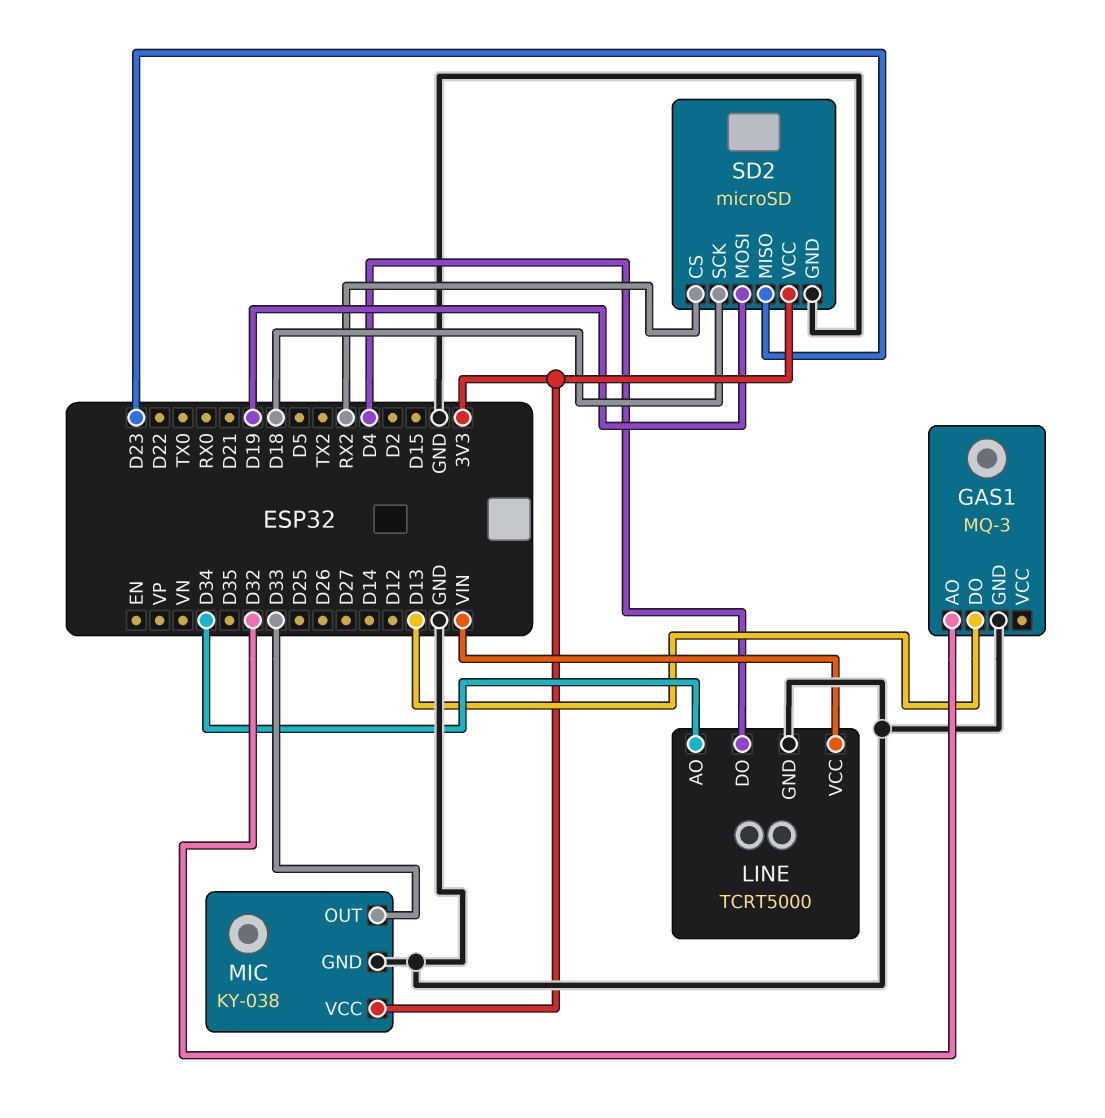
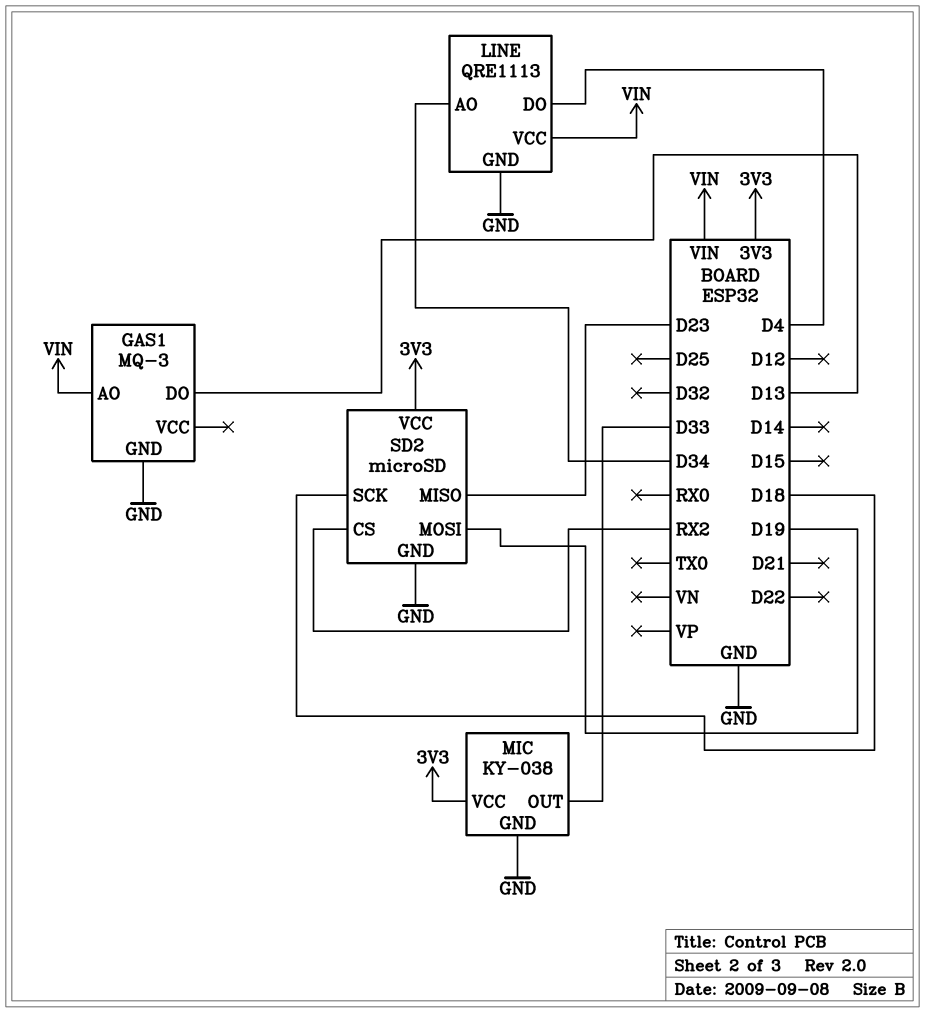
GAS1 pin AO: D32 -> VIN
LINE: TCRT5000 -> QRE1113

